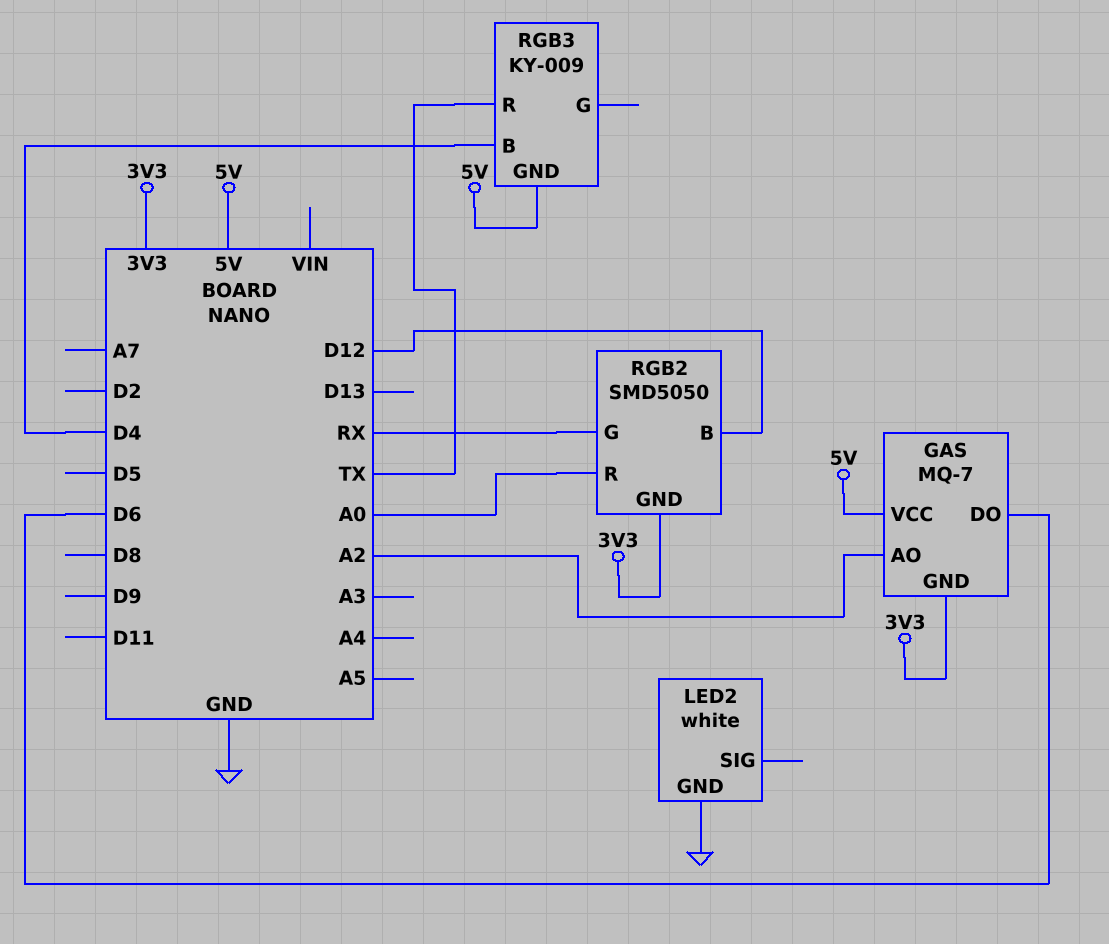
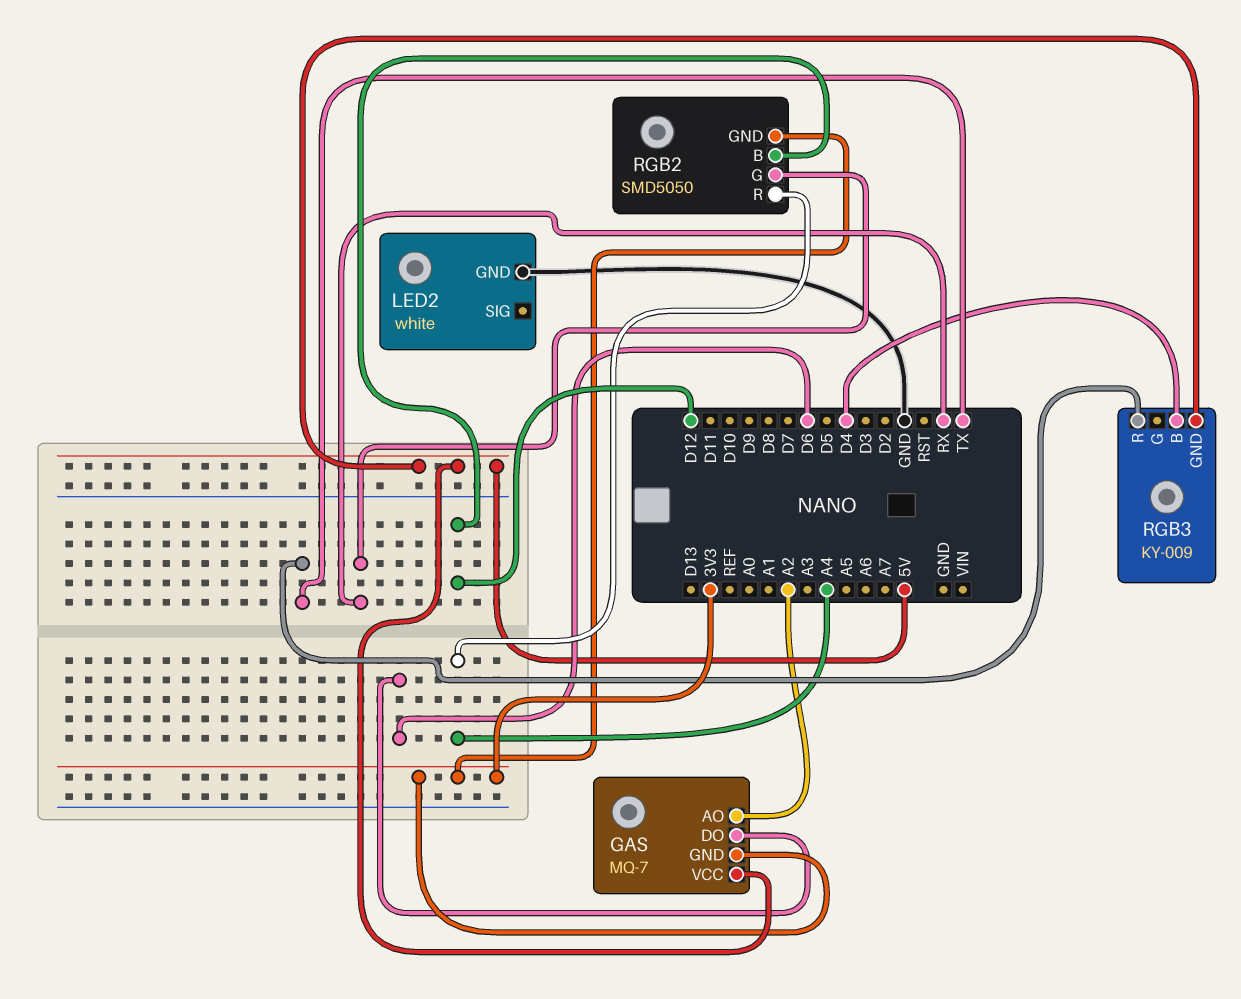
RGB2 pin R: A0 -> A4

